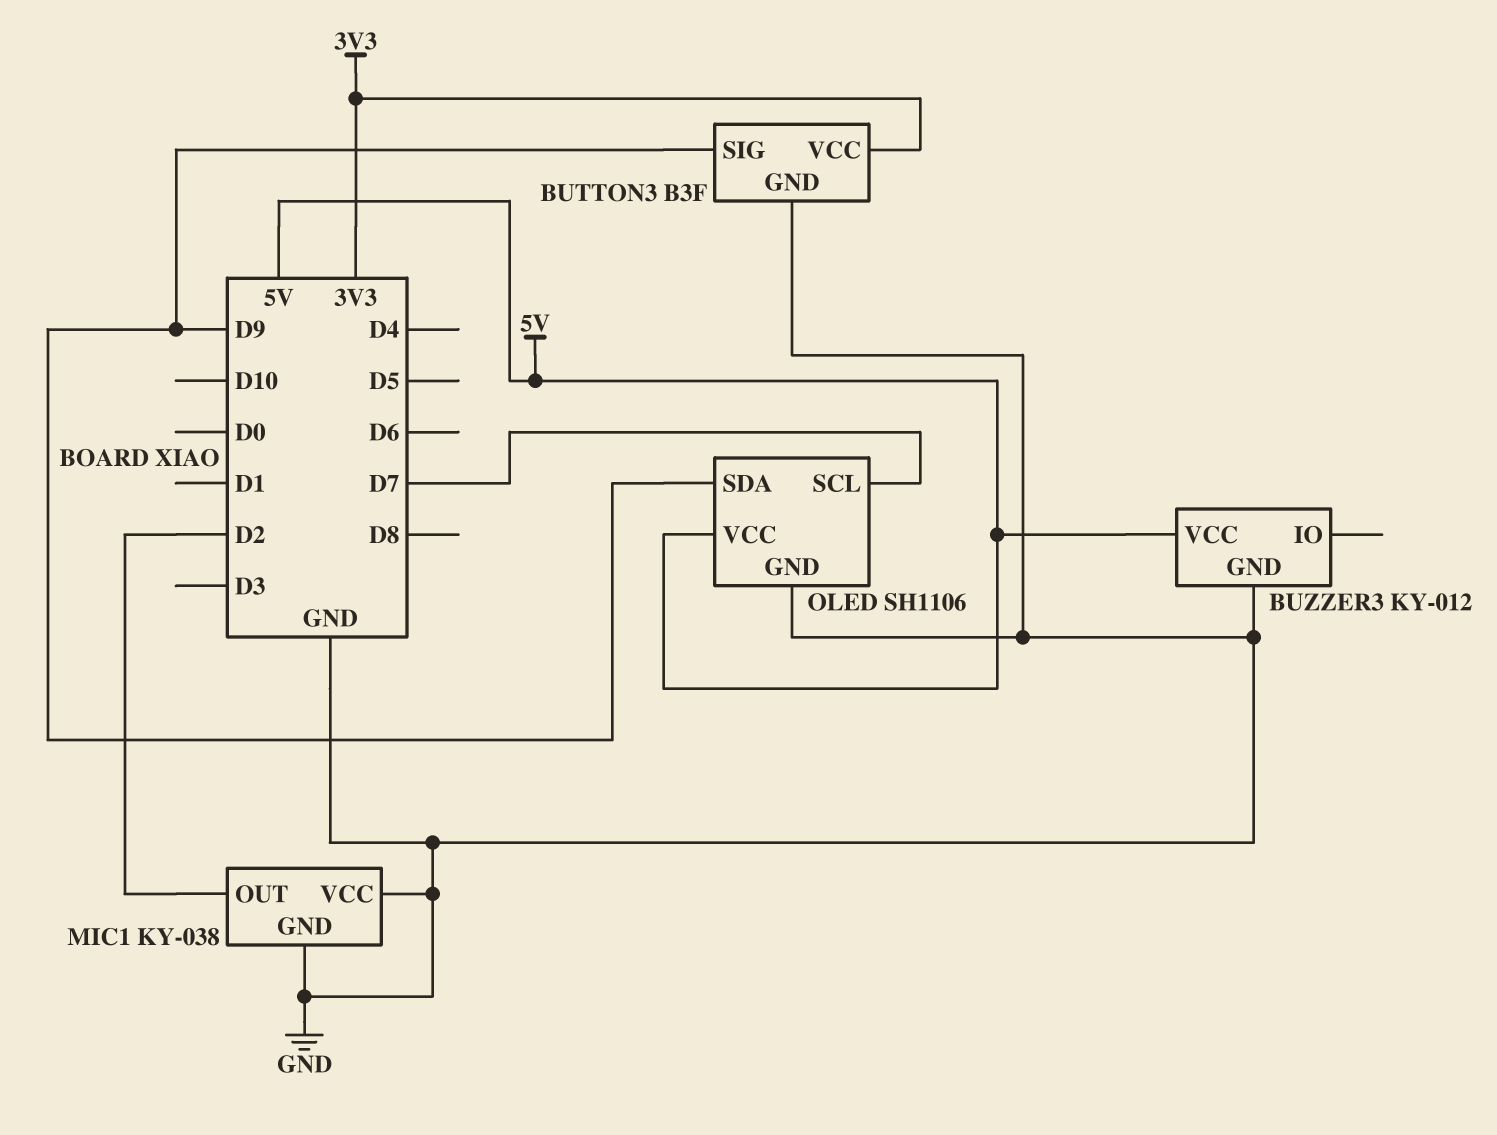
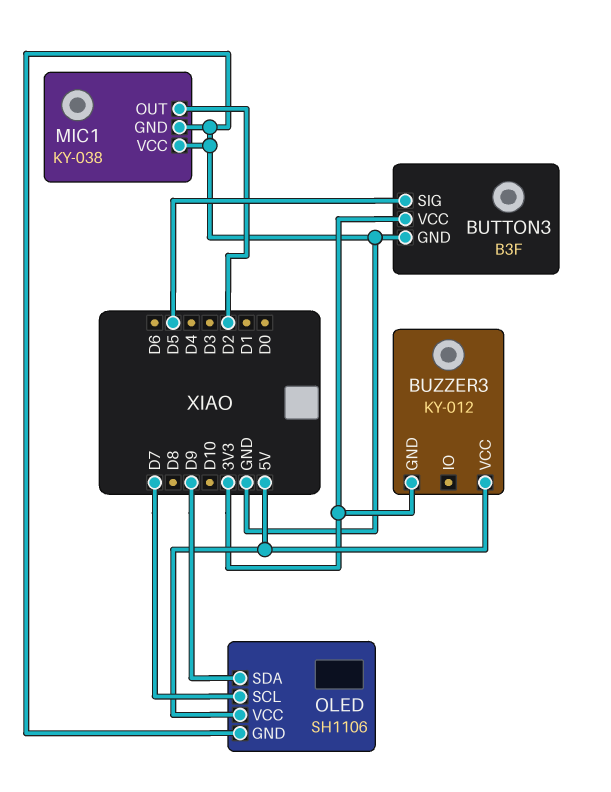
BUTTON3 pin SIG: D9 -> D5
BUZZER3 pin GND: GND -> 3V3

